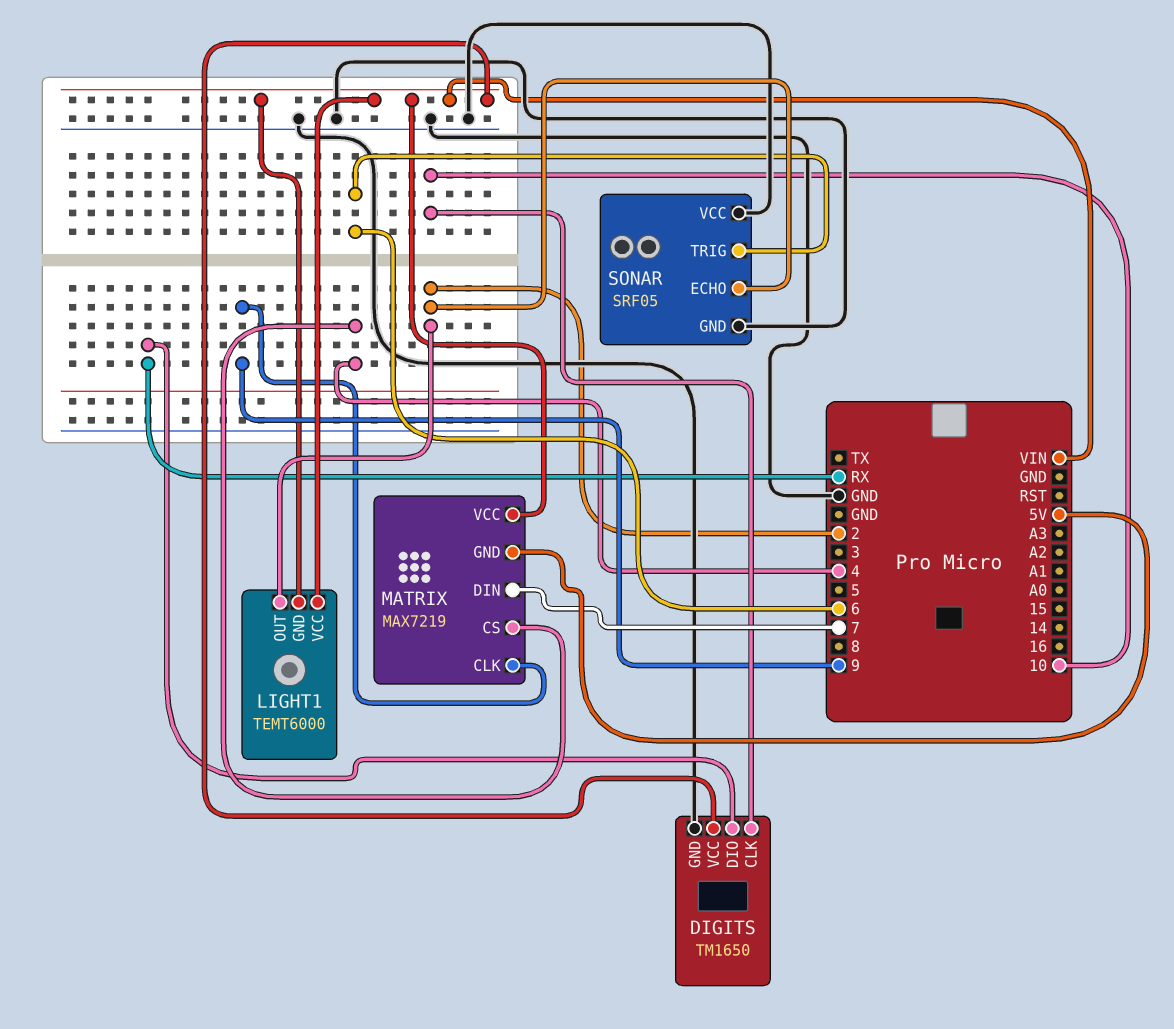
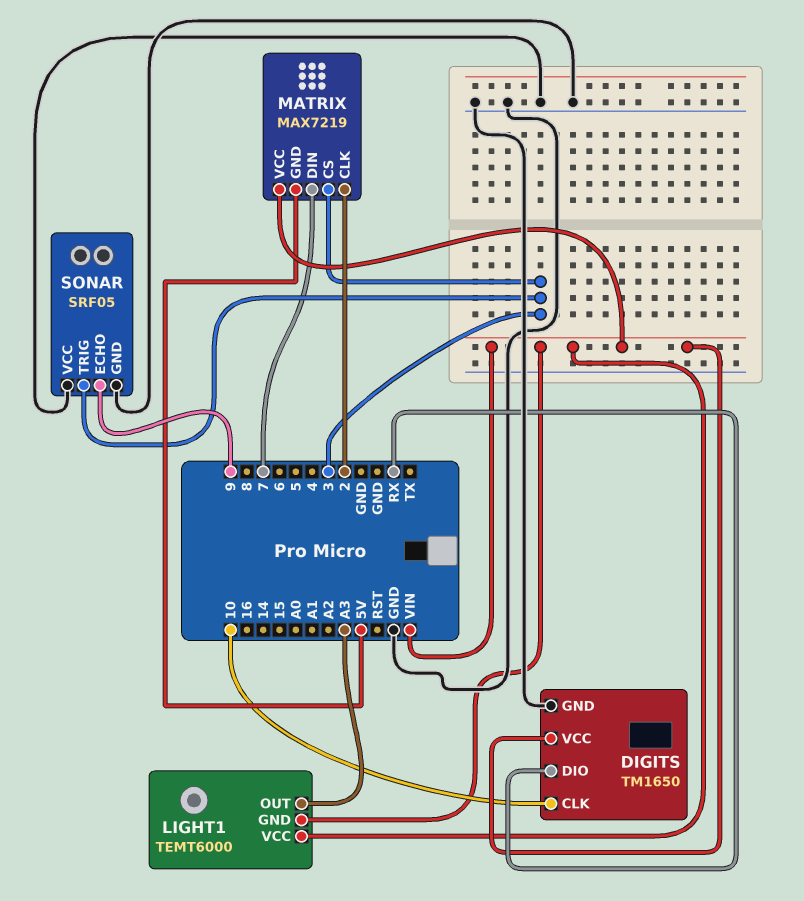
LIGHT1 pin OUT: 2 -> A3
MATRIX pin CLK: 9 -> 2
MATRIX pin CS: 4 -> 3
SONAR pin ECHO: 2 -> 9
SONAR pin TRIG: 6 -> 3

